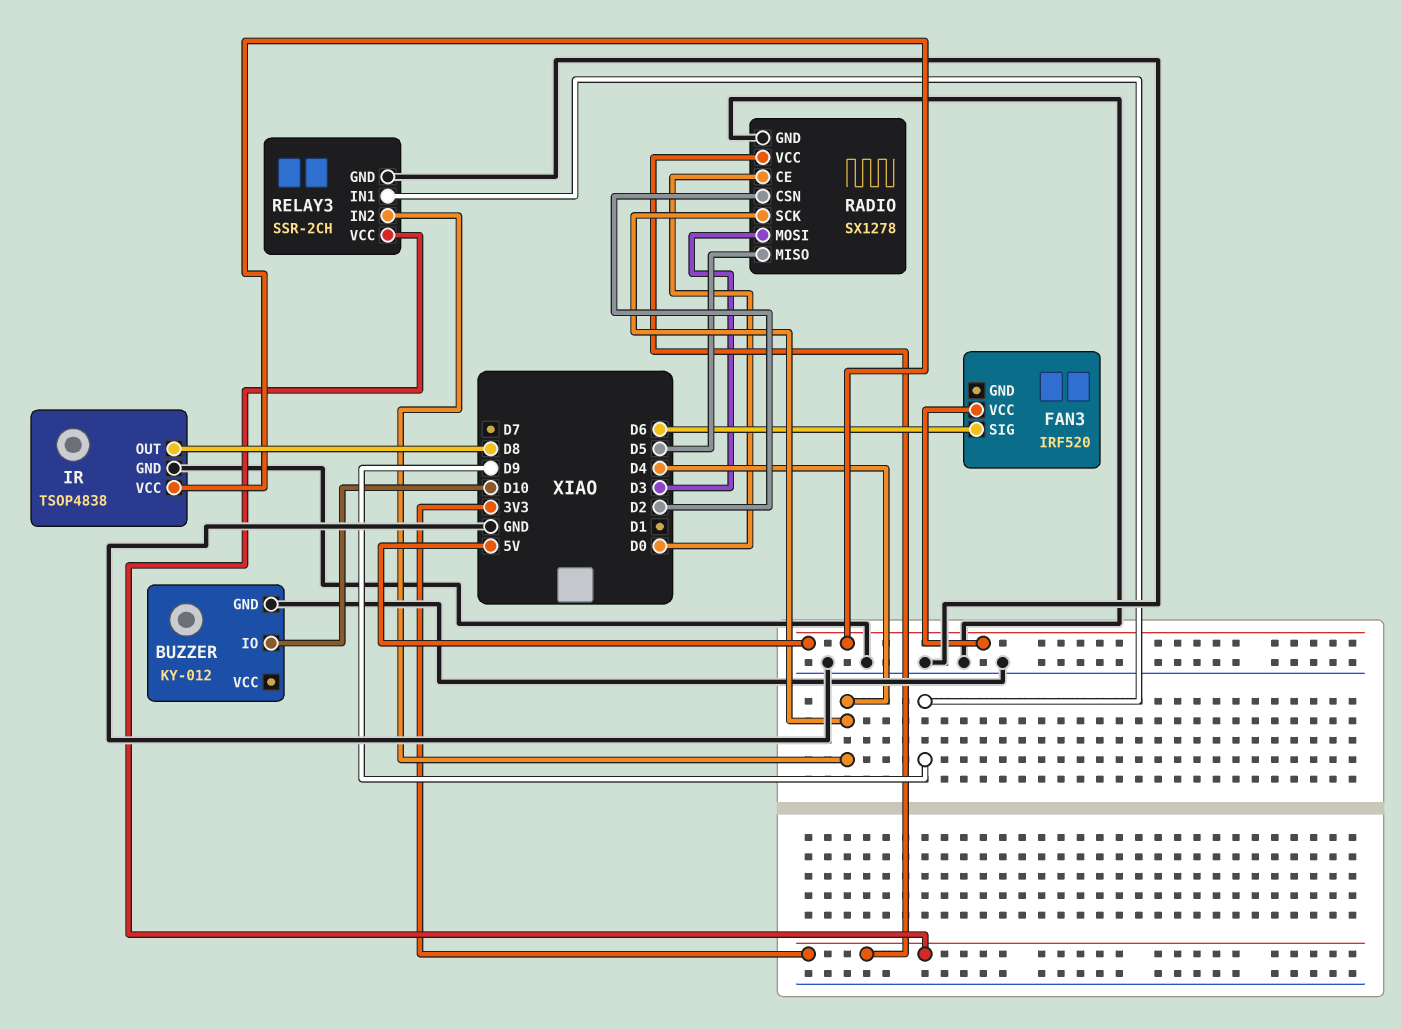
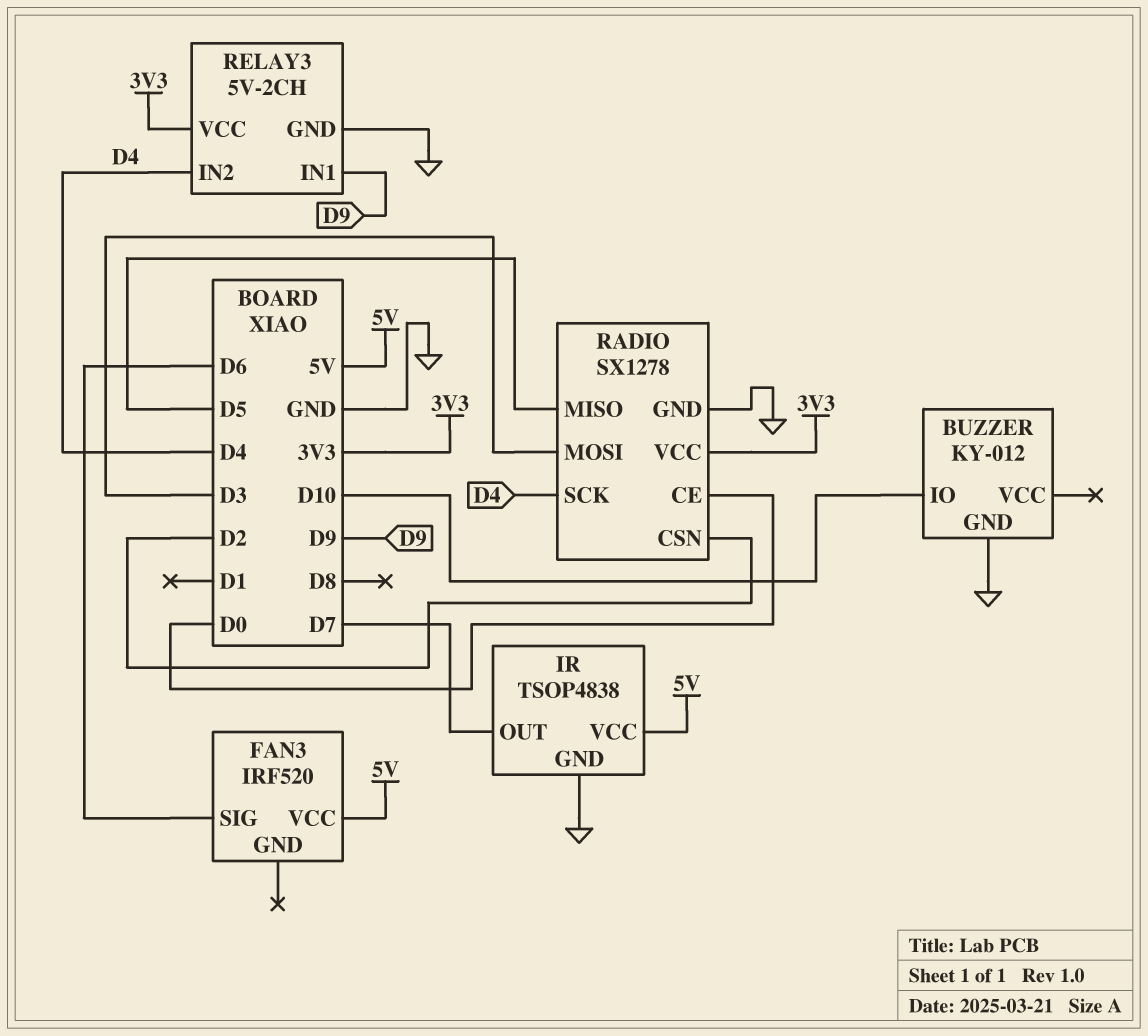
IR pin OUT: D8 -> D7
RELAY3: SSR-2CH -> 5V-2CH

